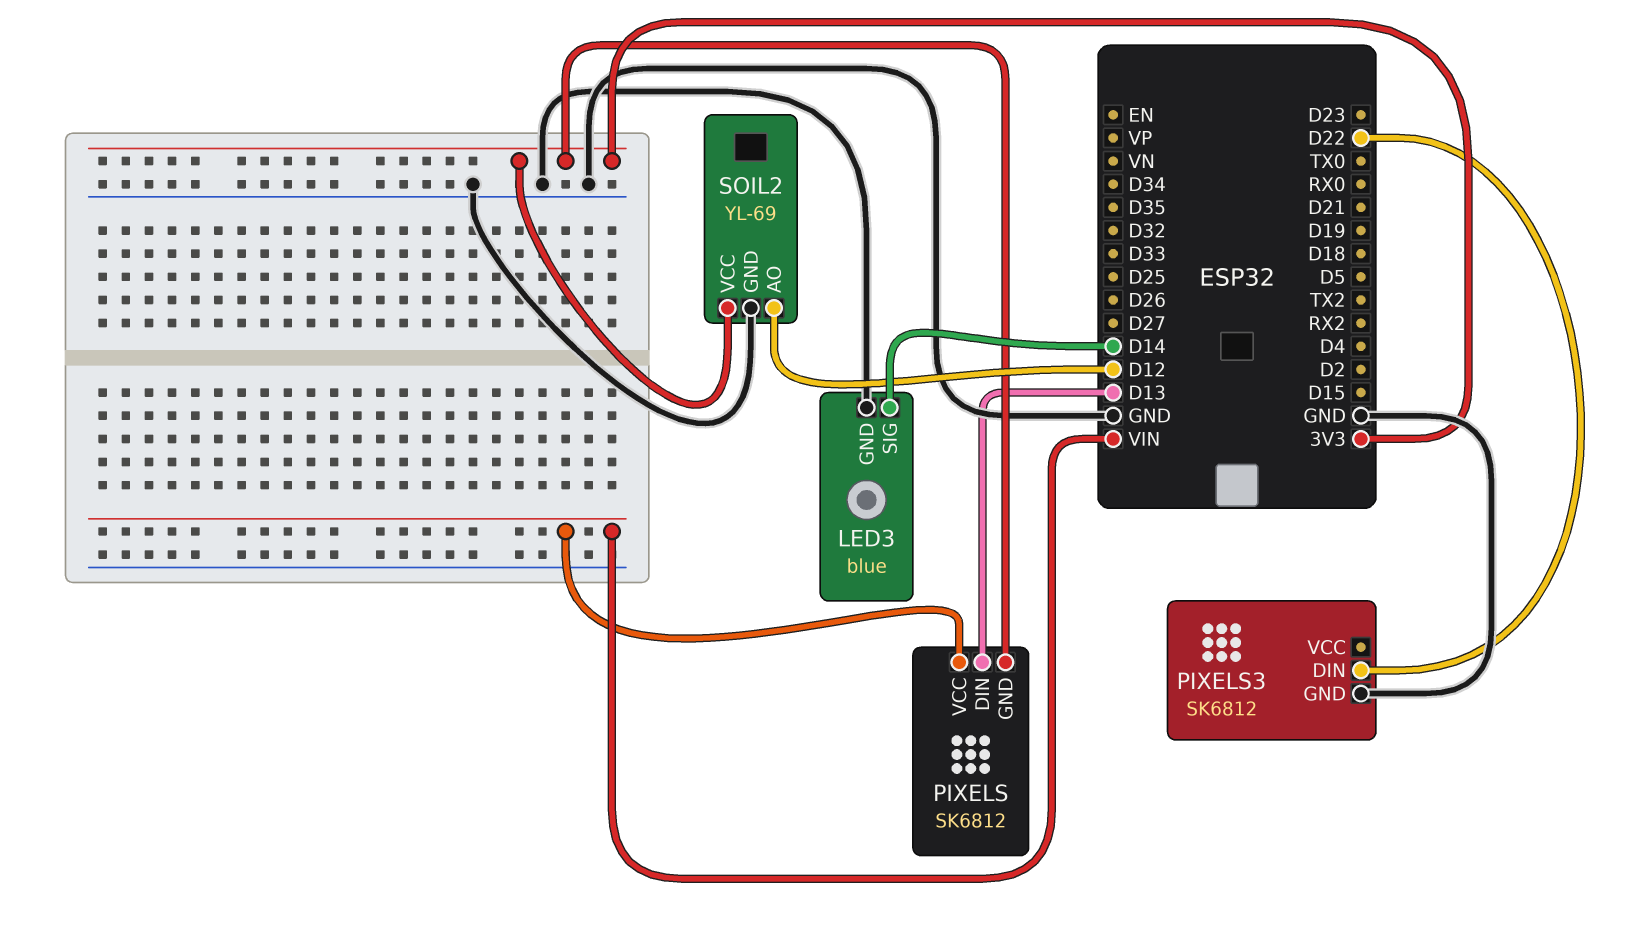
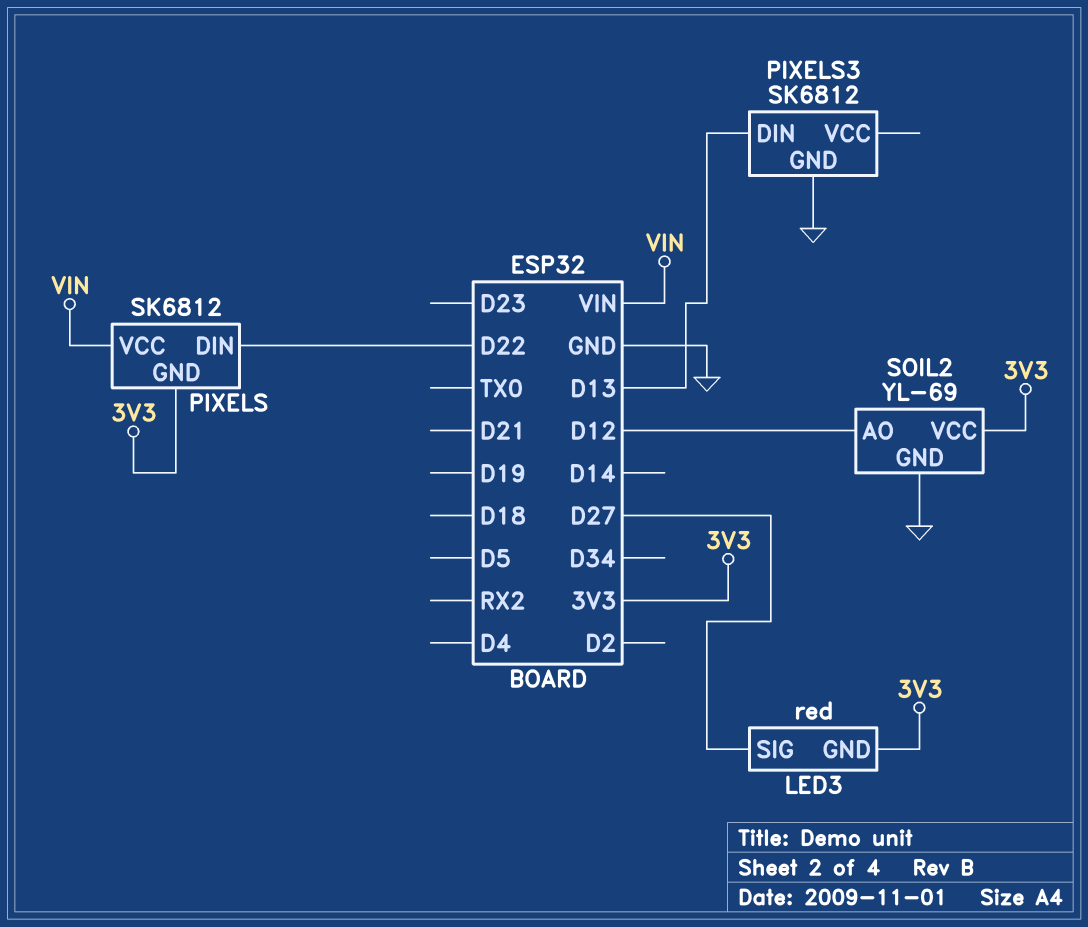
LED3: blue -> red
LED3 pin GND: GND -> 3V3
LED3 pin SIG: D14 -> D27
PIXELS pin DIN: D13 -> D22
PIXELS3 pin DIN: D22 -> D13

